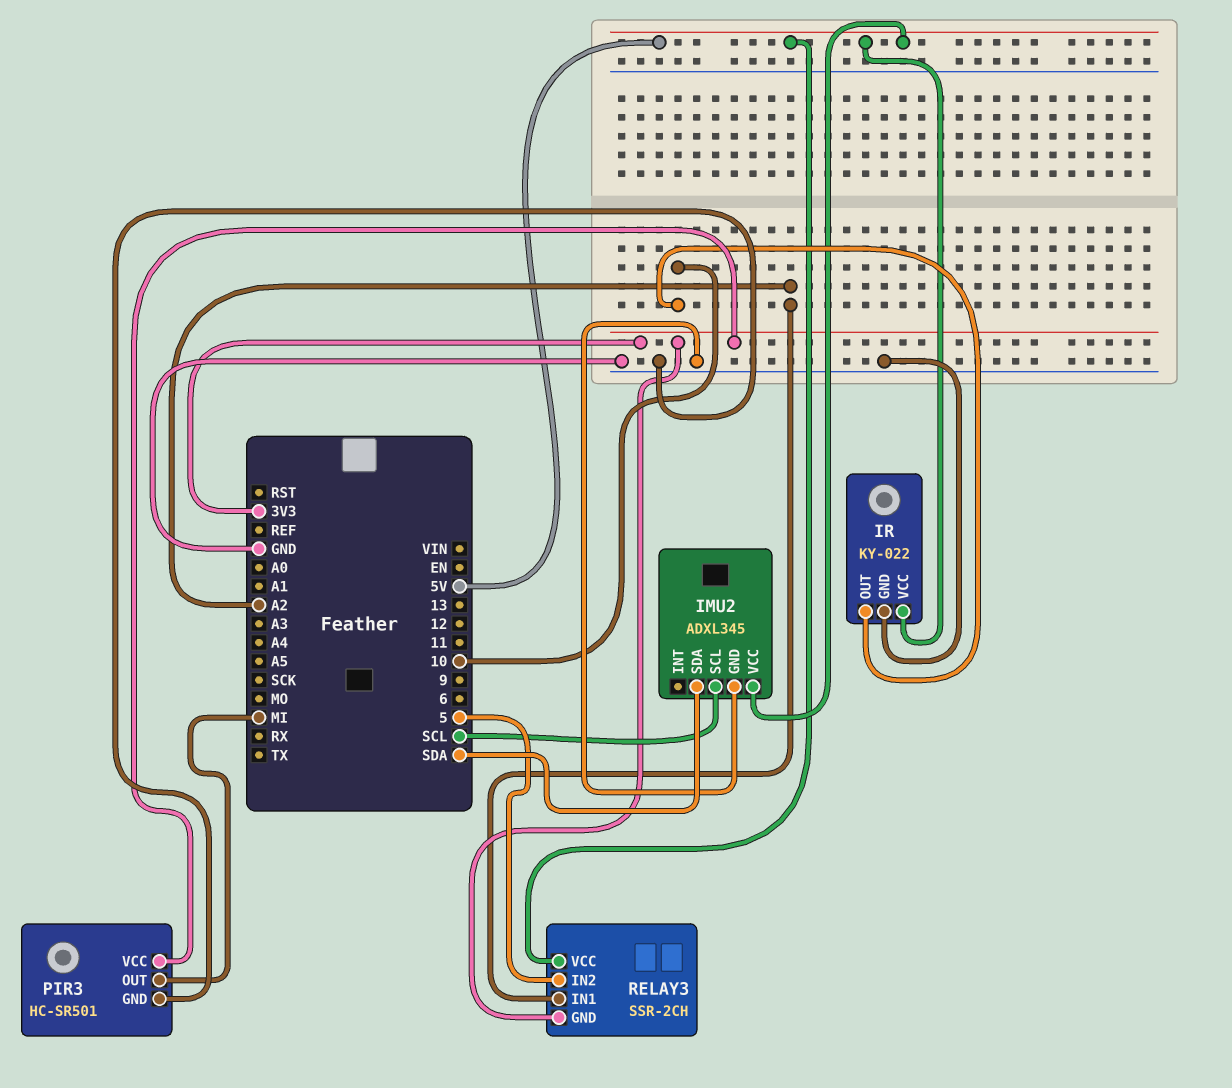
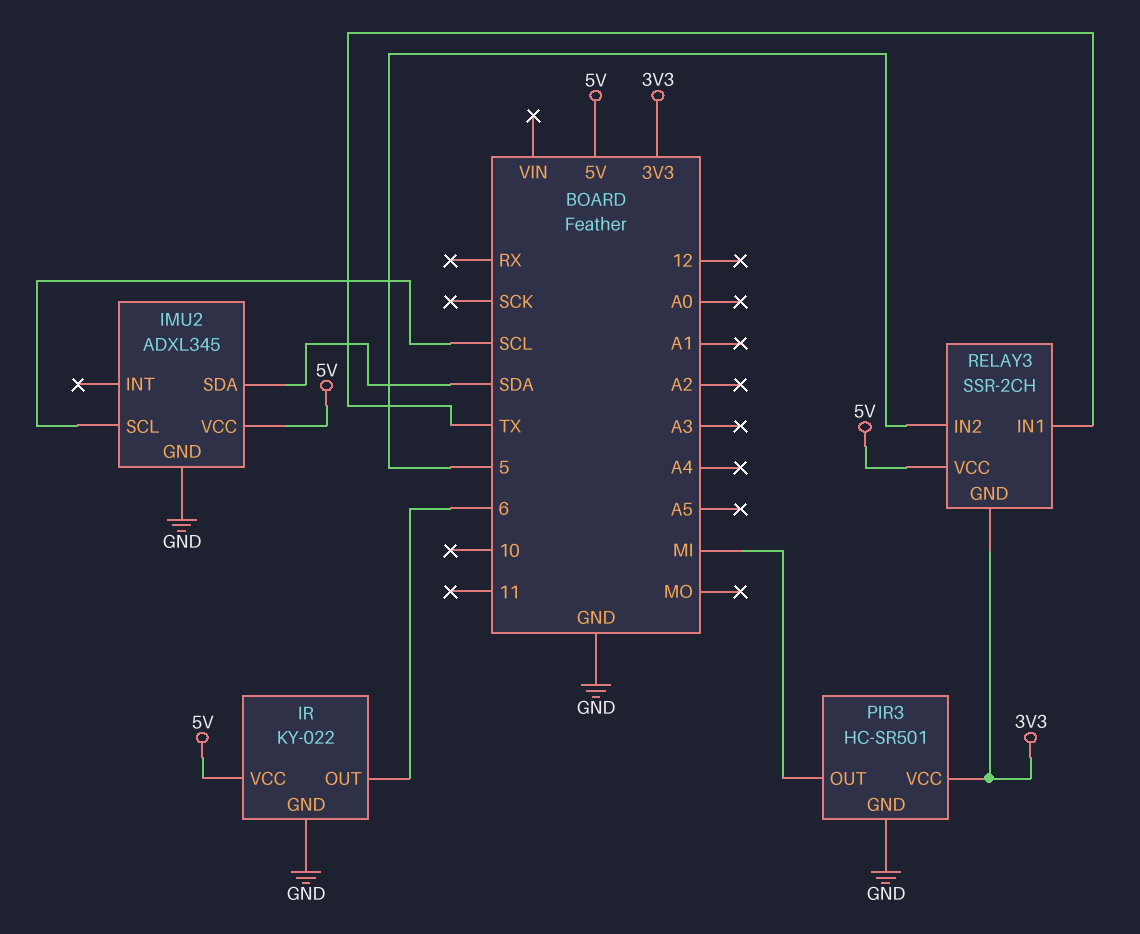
IR pin OUT: 10 -> 6
RELAY3 pin IN1: A2 -> TX

